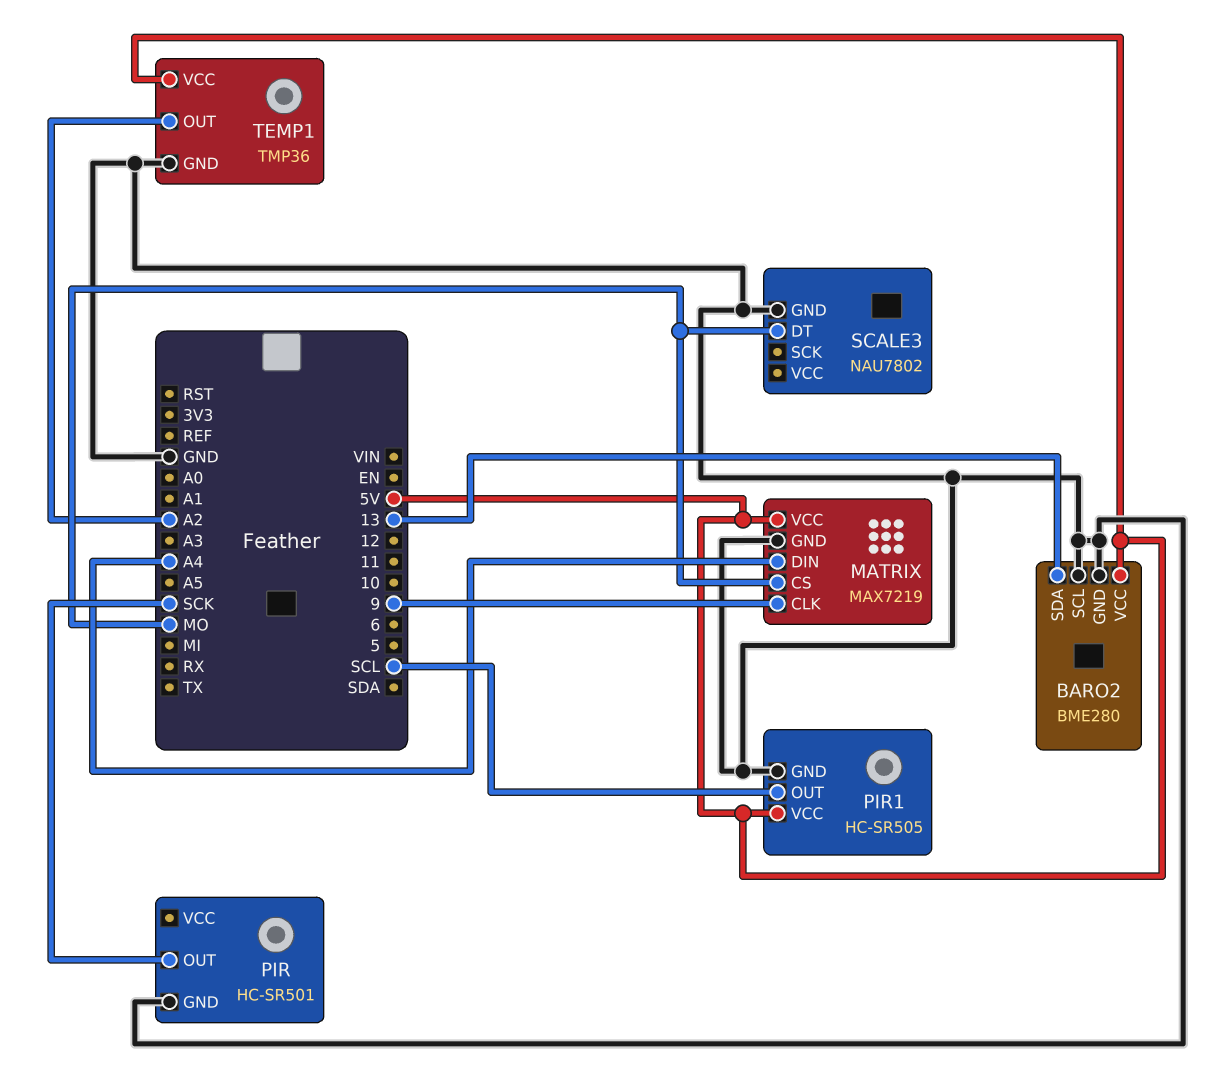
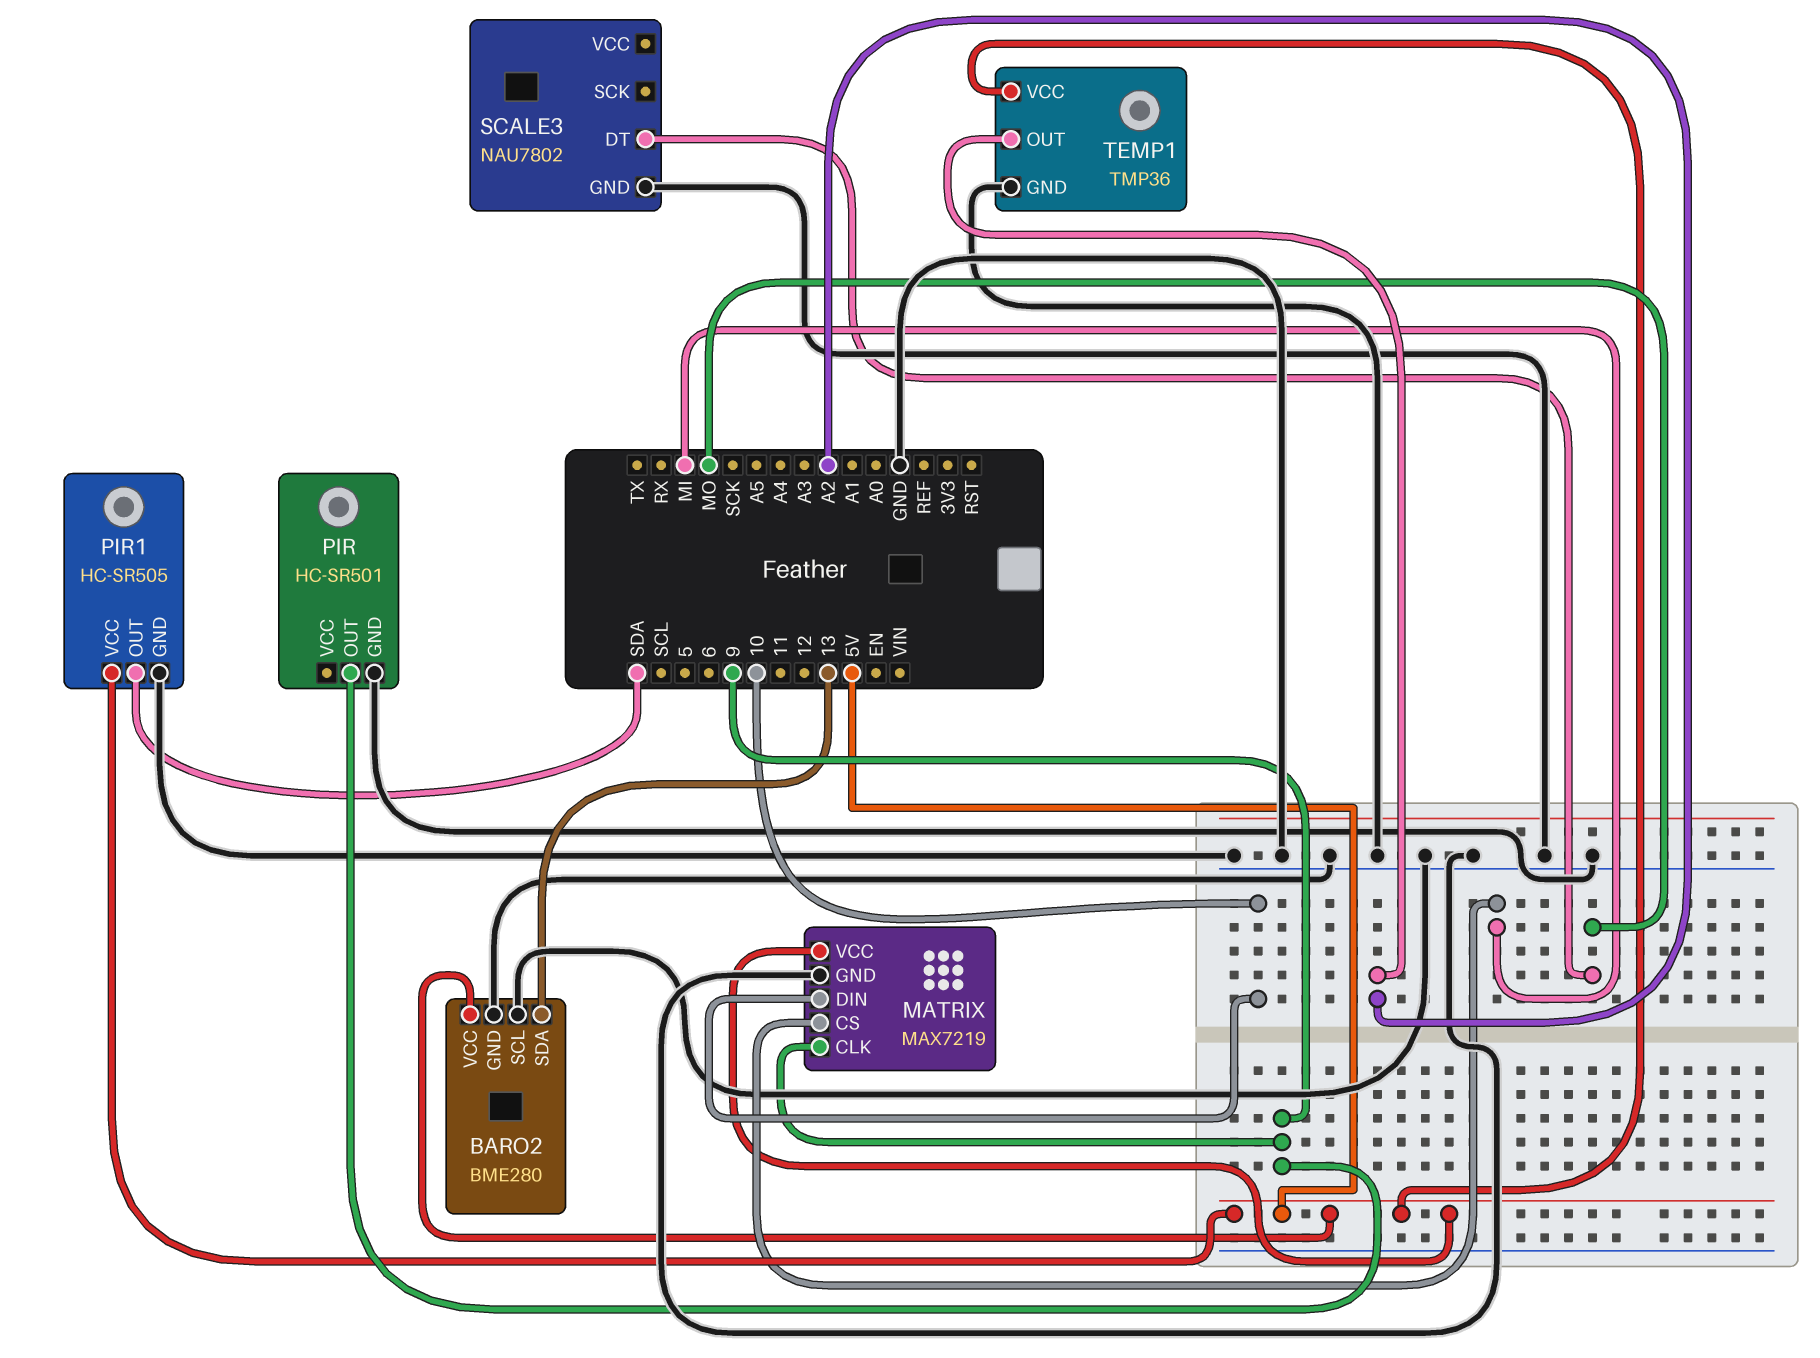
MATRIX pin CS: MO -> MI
MATRIX pin DIN: A4 -> 10
PIR pin OUT: SCK -> 9
PIR1 pin OUT: SCL -> SDA

